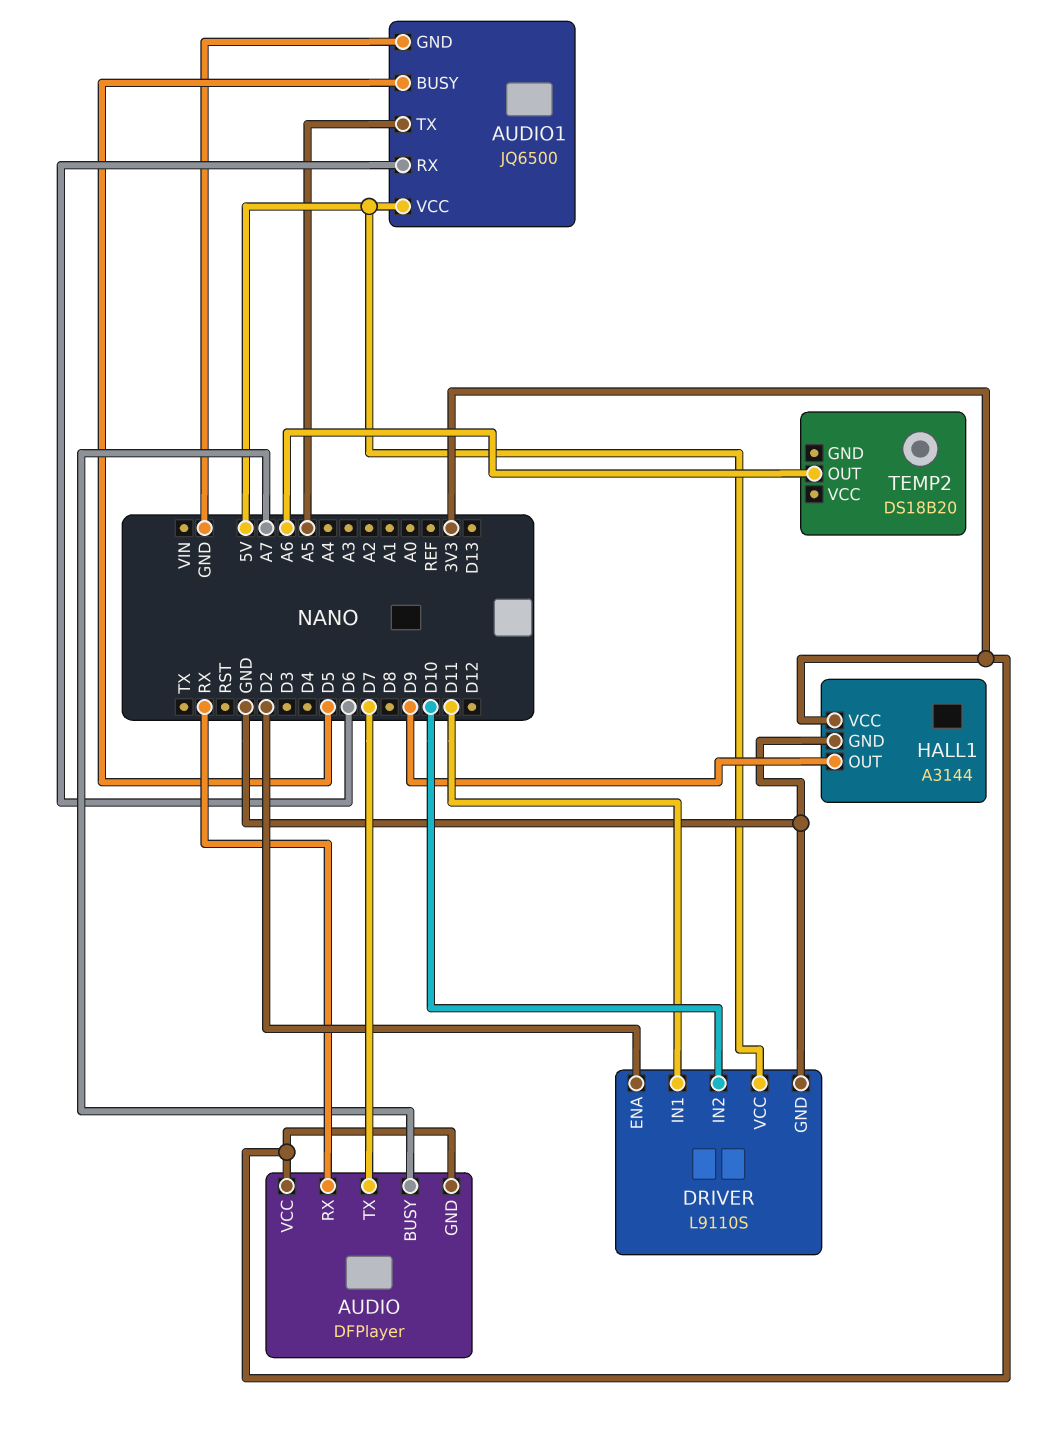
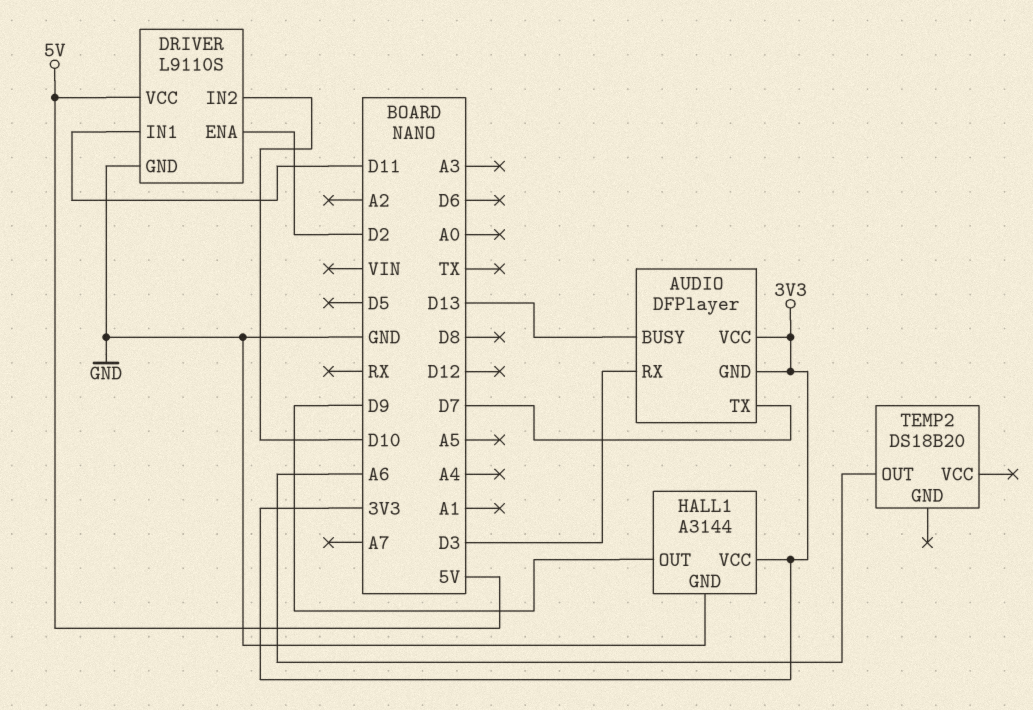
AUDIO pin BUSY: A7 -> D13
AUDIO pin RX: RX -> D3
AUDIO1: JQ6500 -> none
AUDIO1 pin BUSY: D5 -> none
AUDIO1 pin GND: GND -> none
AUDIO1 pin RX: D6 -> none
AUDIO1 pin TX: A5 -> none
AUDIO1 pin VCC: 5V -> none

